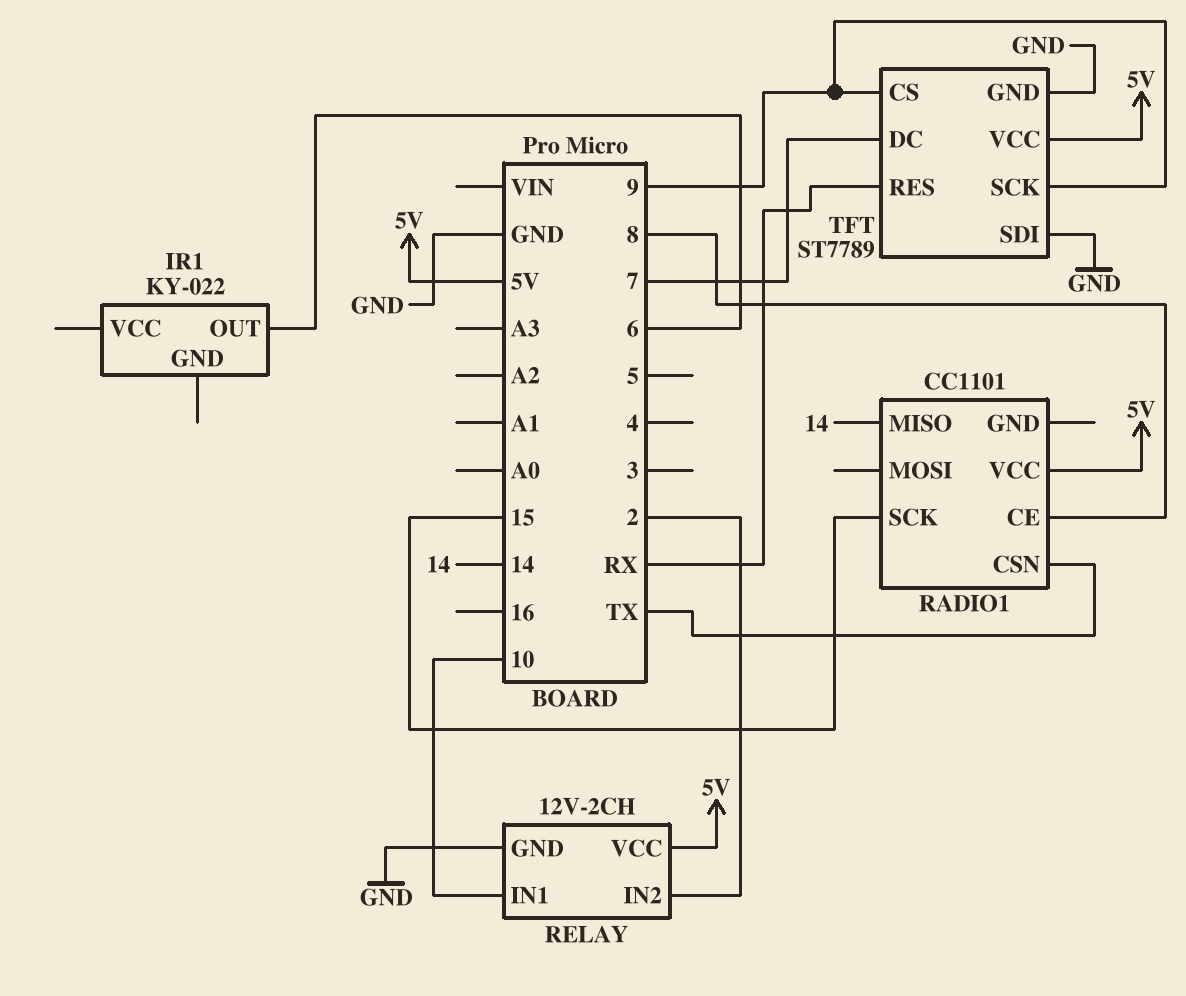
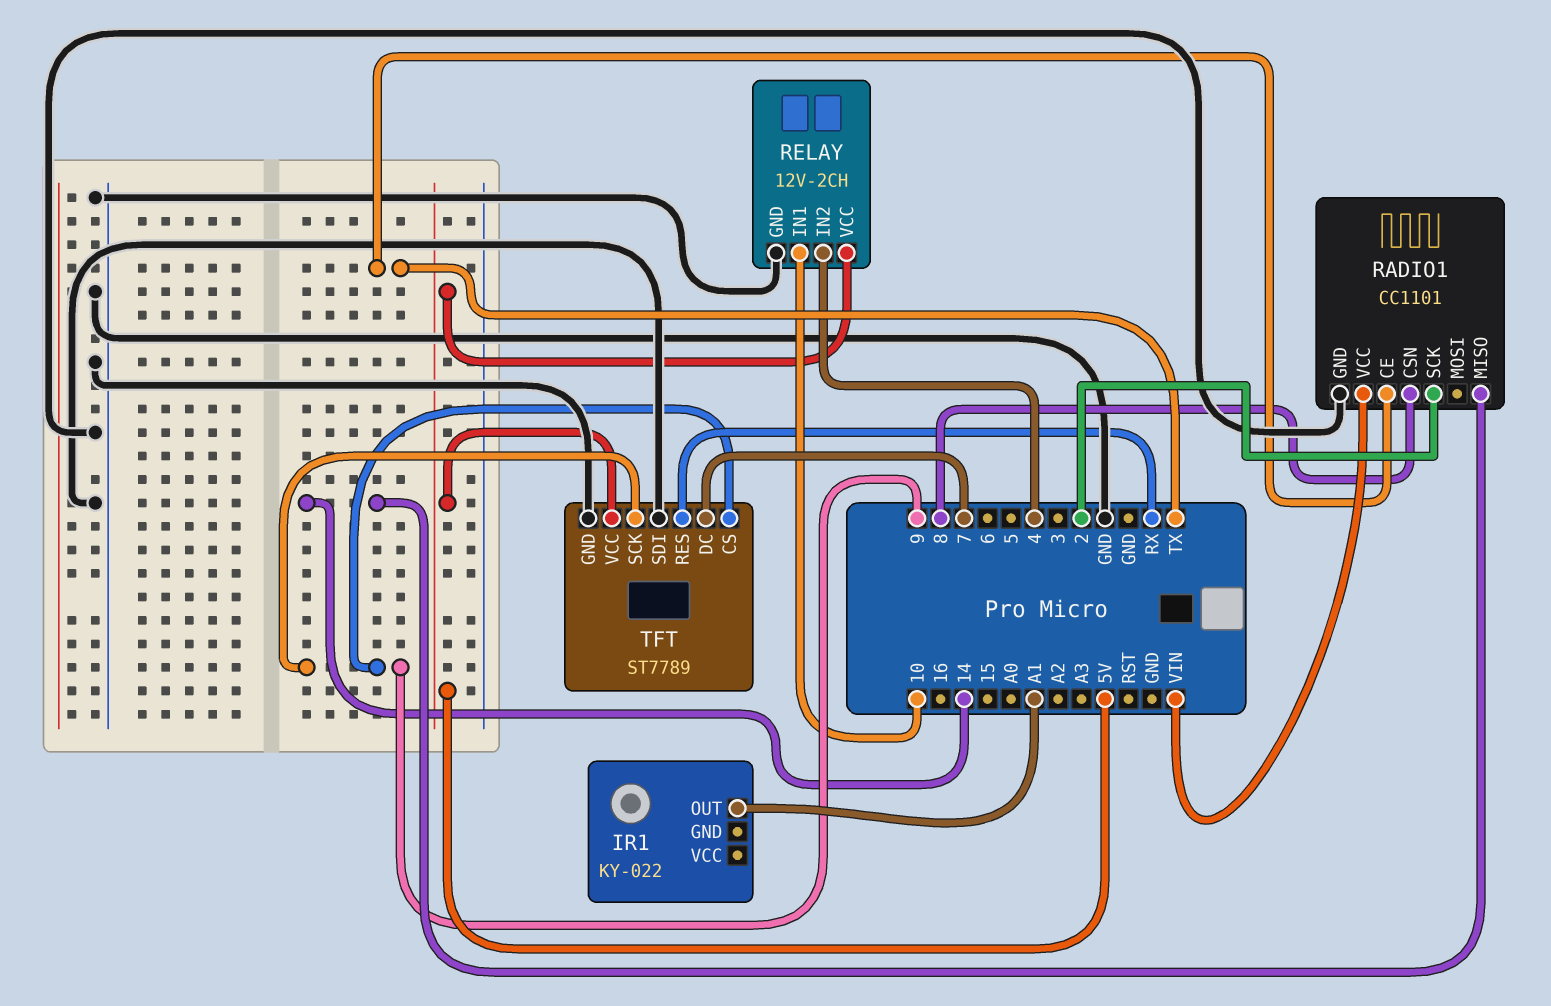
IR1 pin OUT: 6 -> A1
RADIO1 pin CE: 8 -> TX
RADIO1 pin CSN: TX -> 8
RADIO1 pin GND: none -> GND
RADIO1 pin SCK: 15 -> 2
RADIO1 pin VCC: 5V -> VIN
RELAY pin IN2: 2 -> 4

